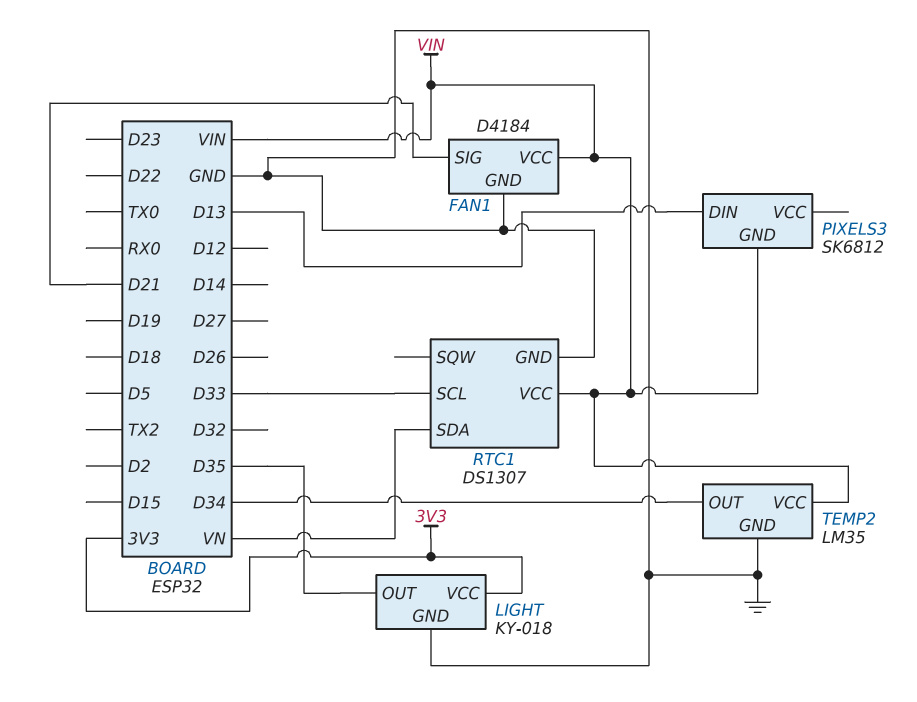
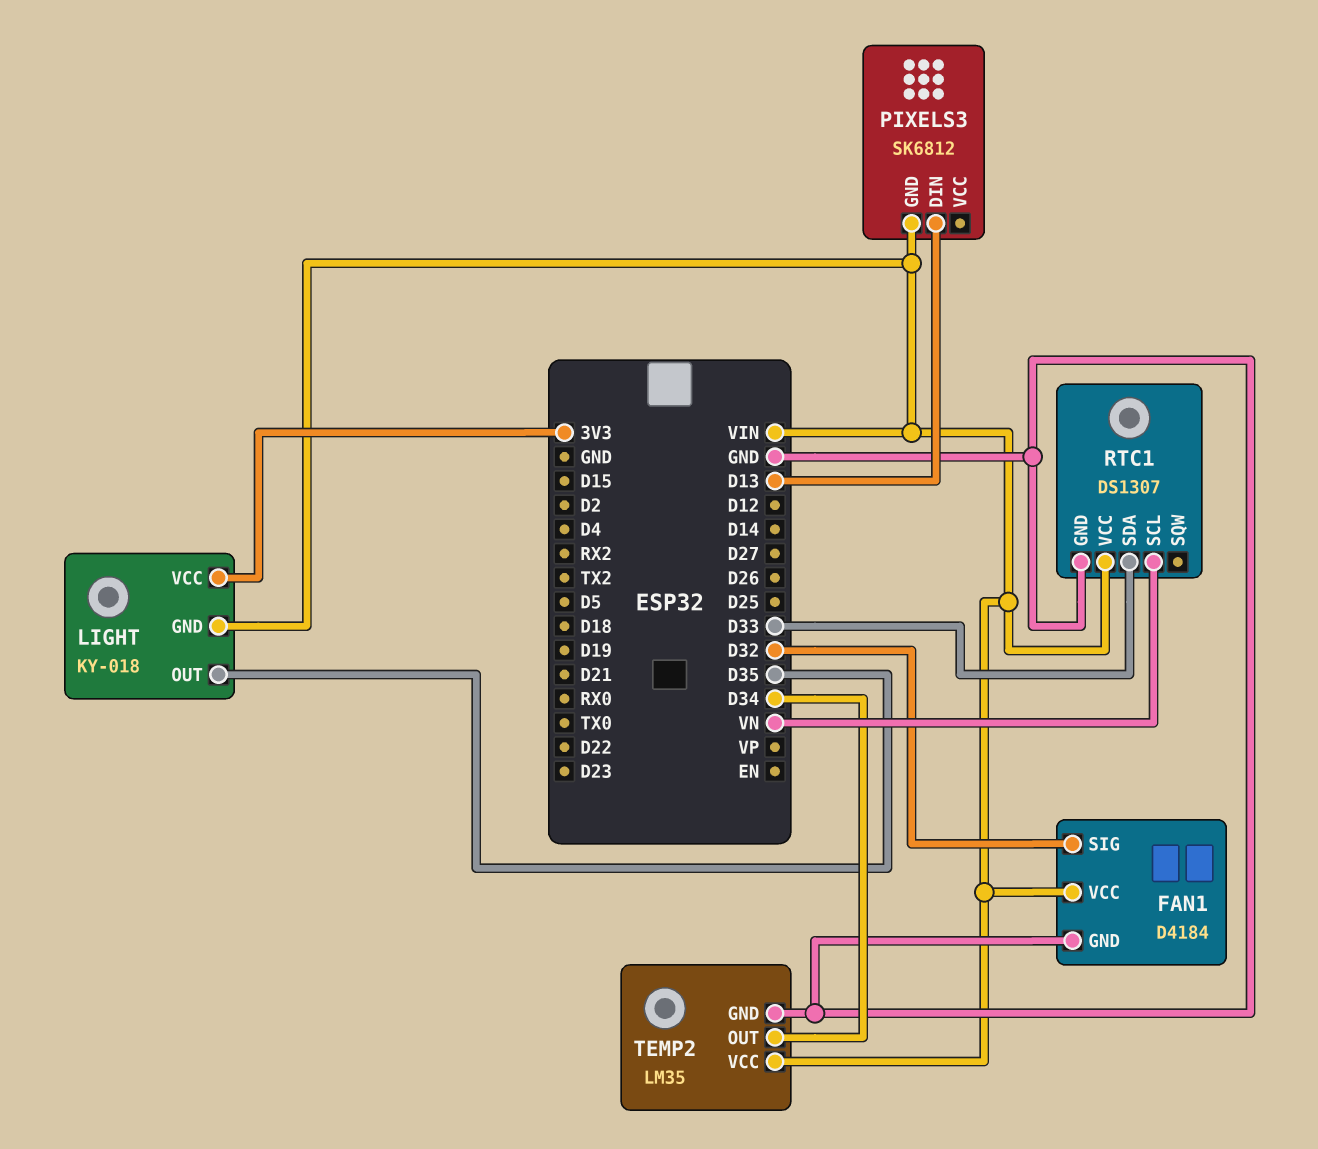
FAN1 pin SIG: D21 -> D32
LIGHT pin GND: GND -> VIN
RTC1 pin SCL: D33 -> VN
RTC1 pin SDA: VN -> D33

